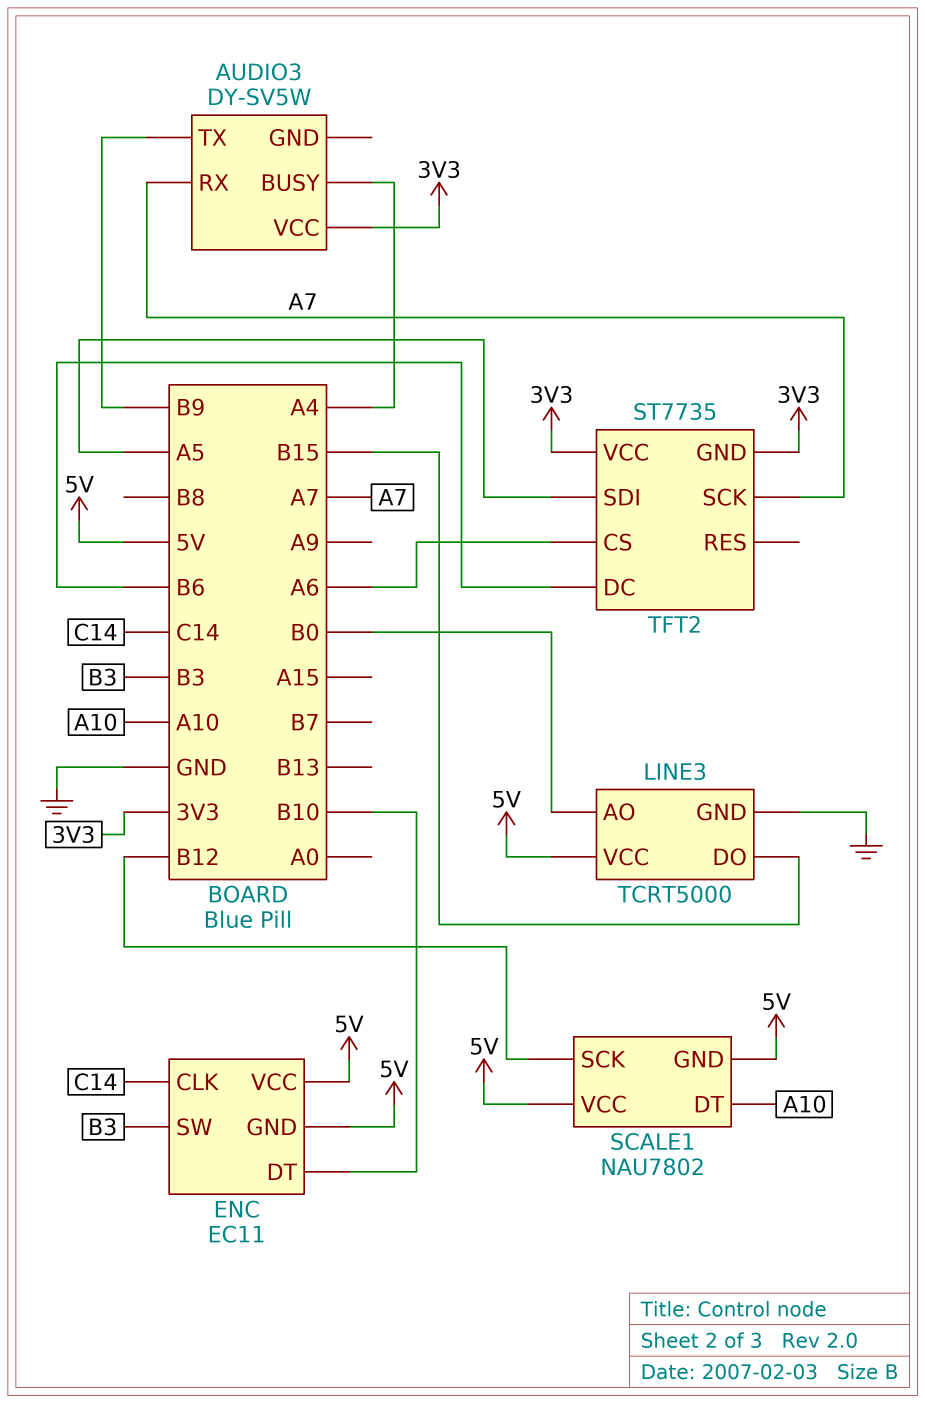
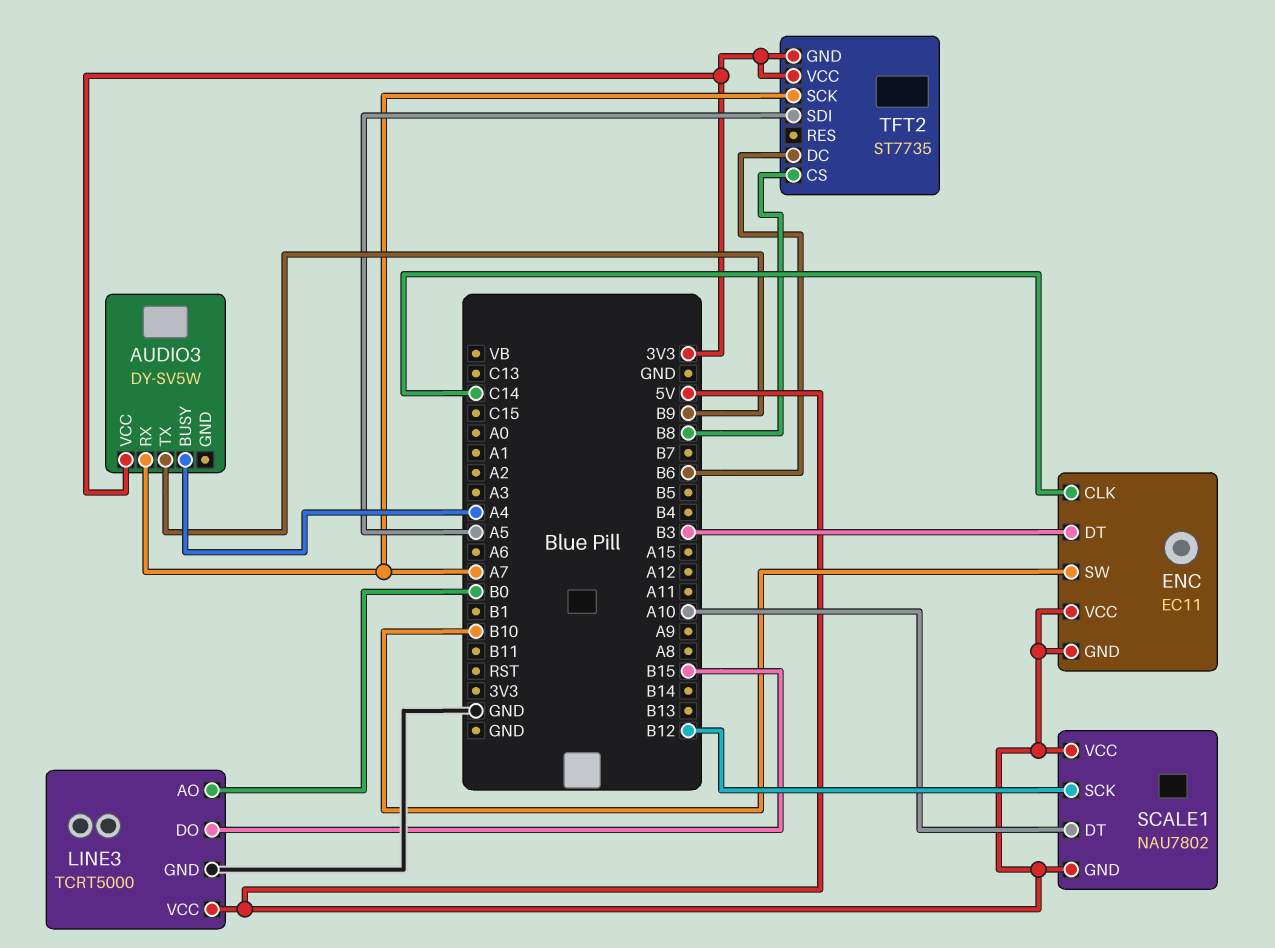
ENC pin DT: B10 -> B3
ENC pin SW: B3 -> B10
TFT2 pin CS: A6 -> B8

